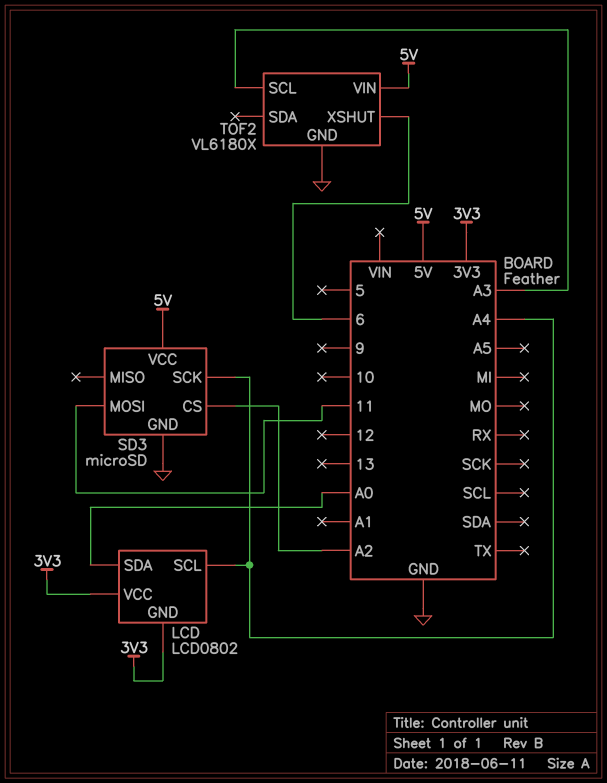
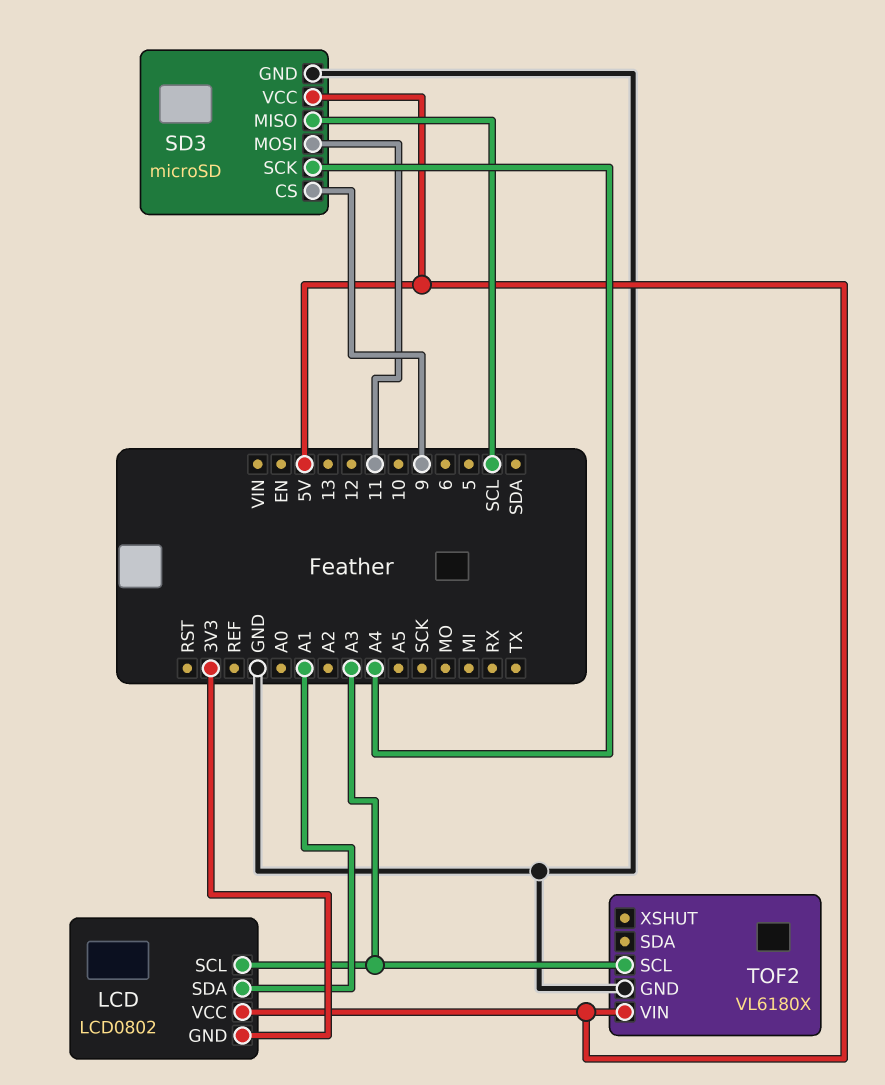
LCD pin SCL: A4 -> A3
LCD pin SDA: A0 -> A1
LCD pin VCC: 3V3 -> 5V
SD3 pin CS: A2 -> 9
SD3 pin MISO: none -> SCL
TOF2 pin XSHUT: 6 -> none

